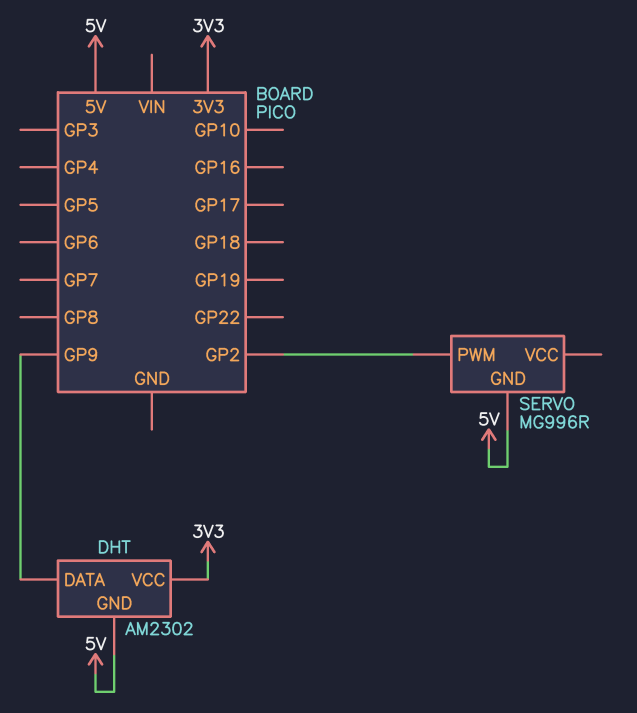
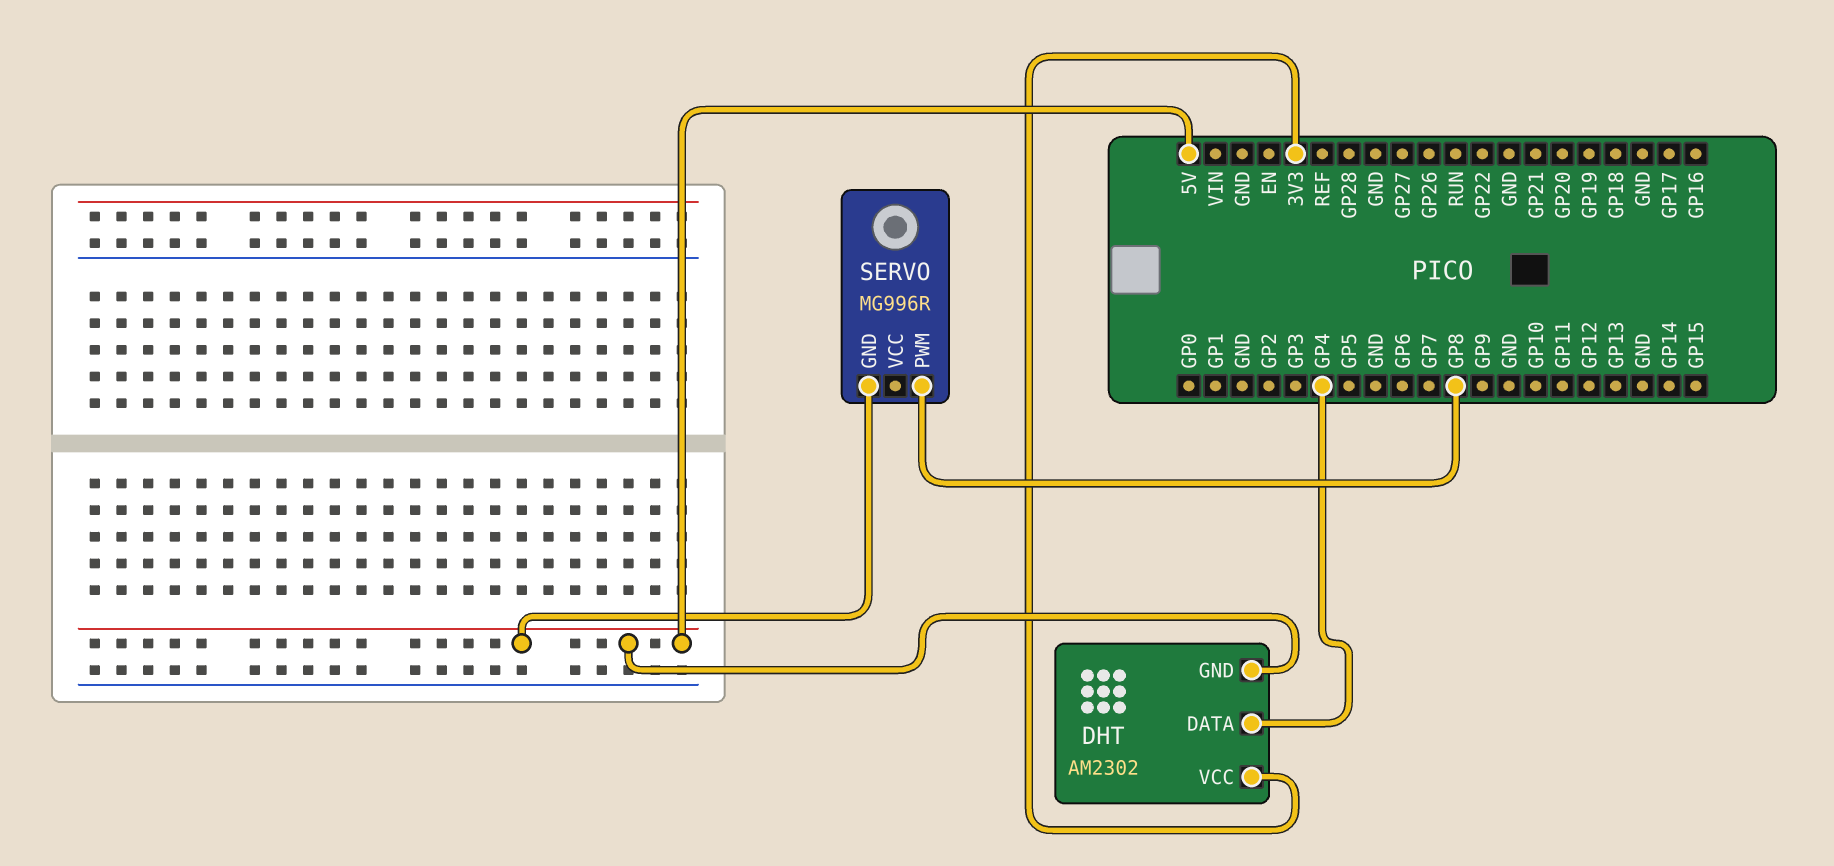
DHT pin DATA: GP9 -> GP4
SERVO pin PWM: GP2 -> GP8

